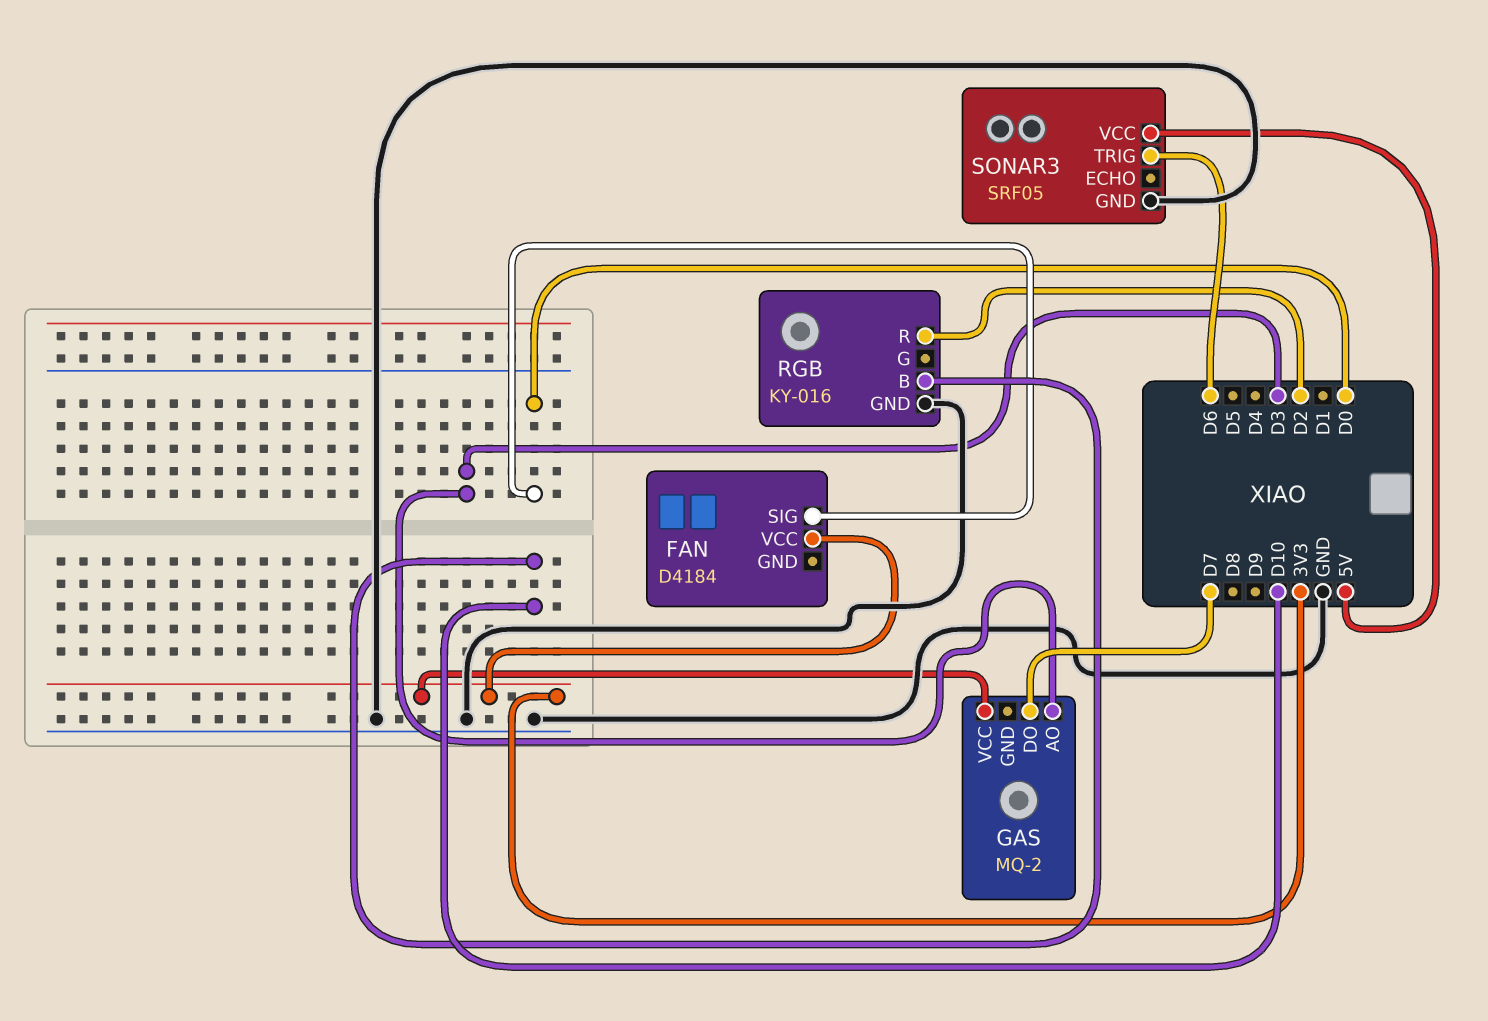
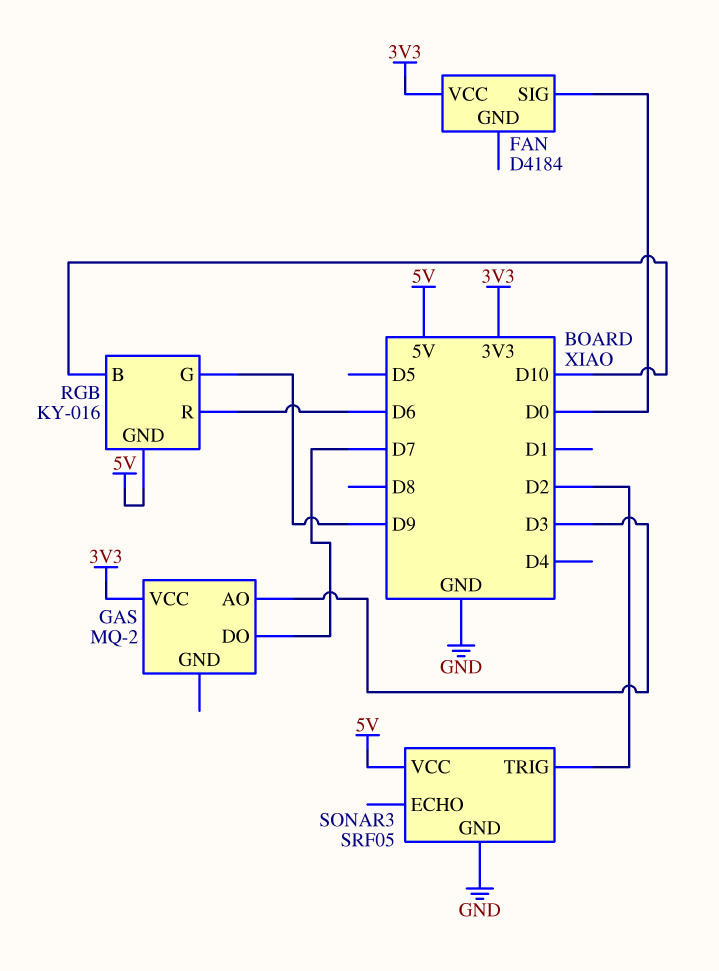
RGB pin G: none -> D9
RGB pin GND: GND -> 5V
RGB pin R: D2 -> D6
SONAR3 pin TRIG: D6 -> D2

